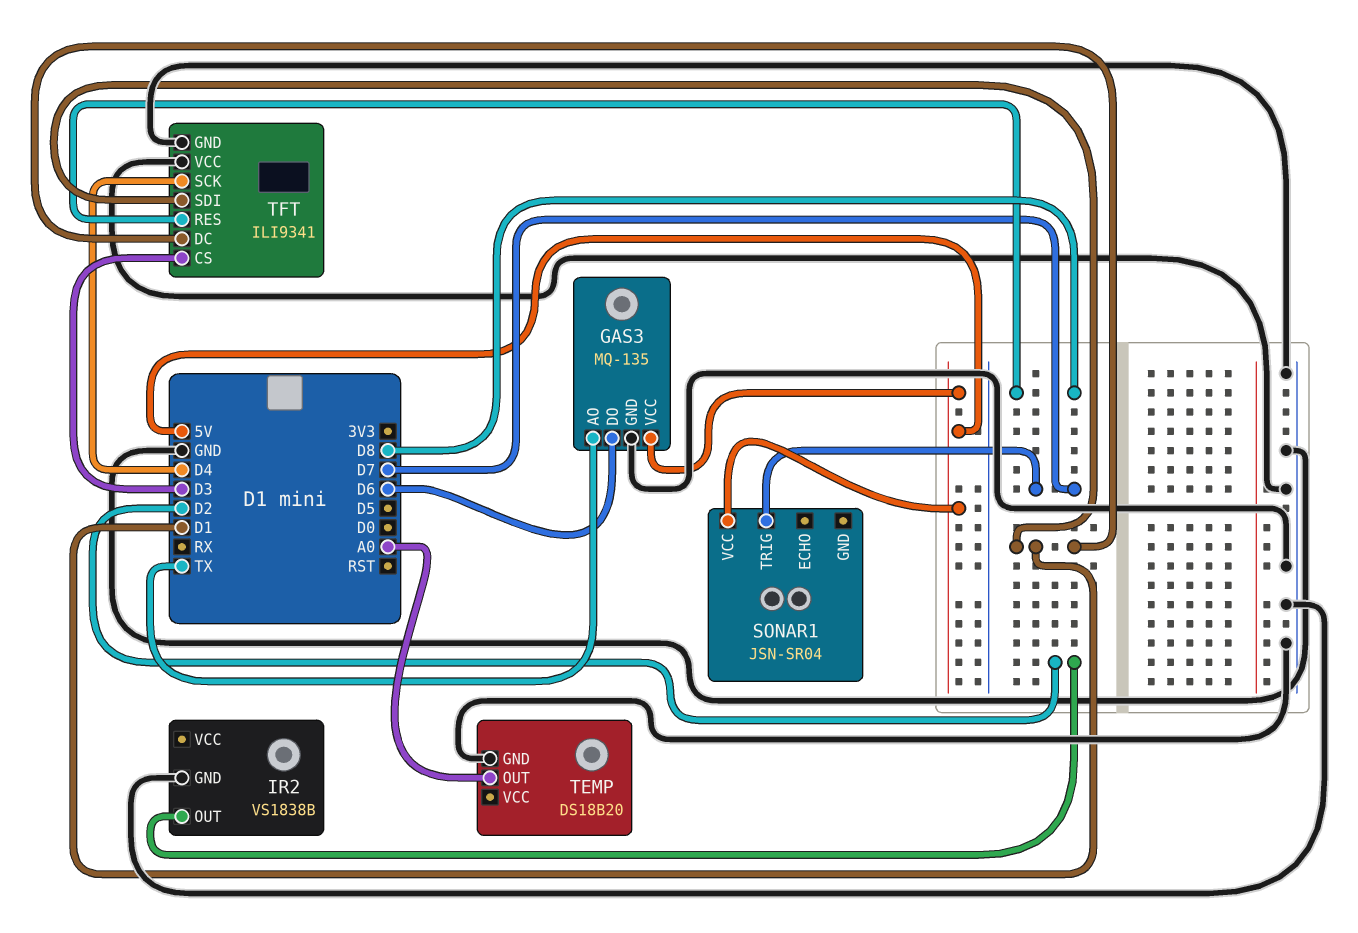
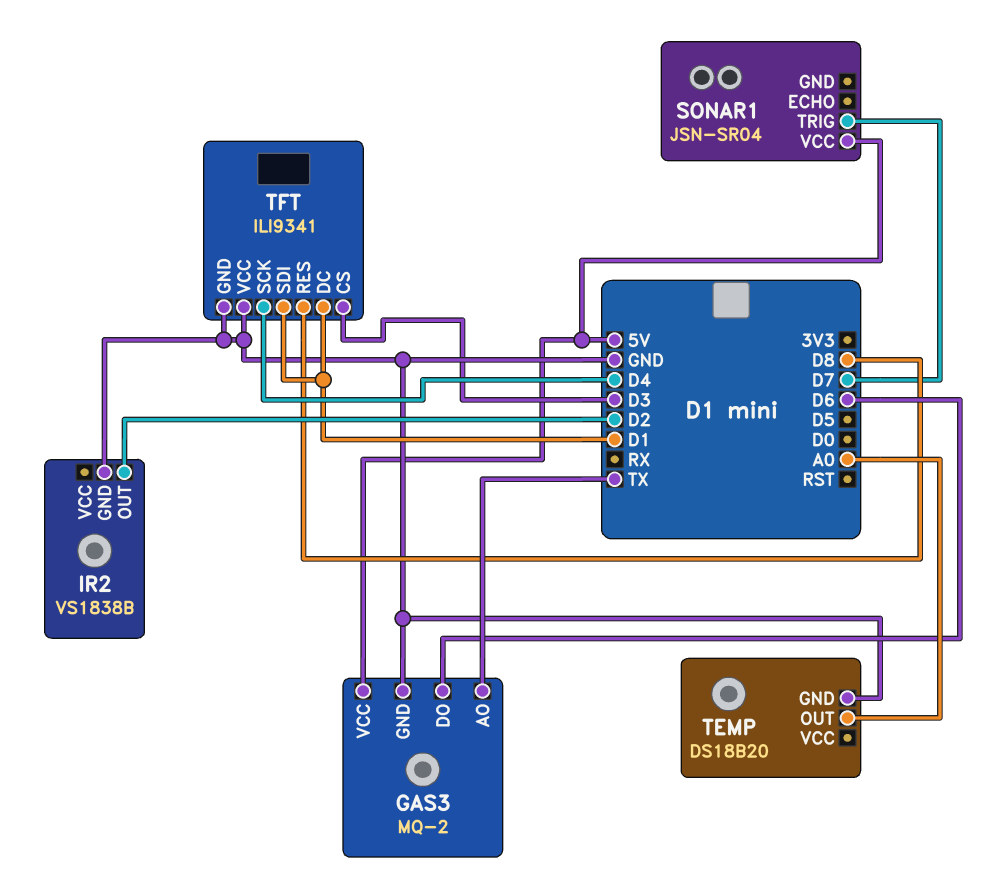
GAS3: MQ-135 -> MQ-2

